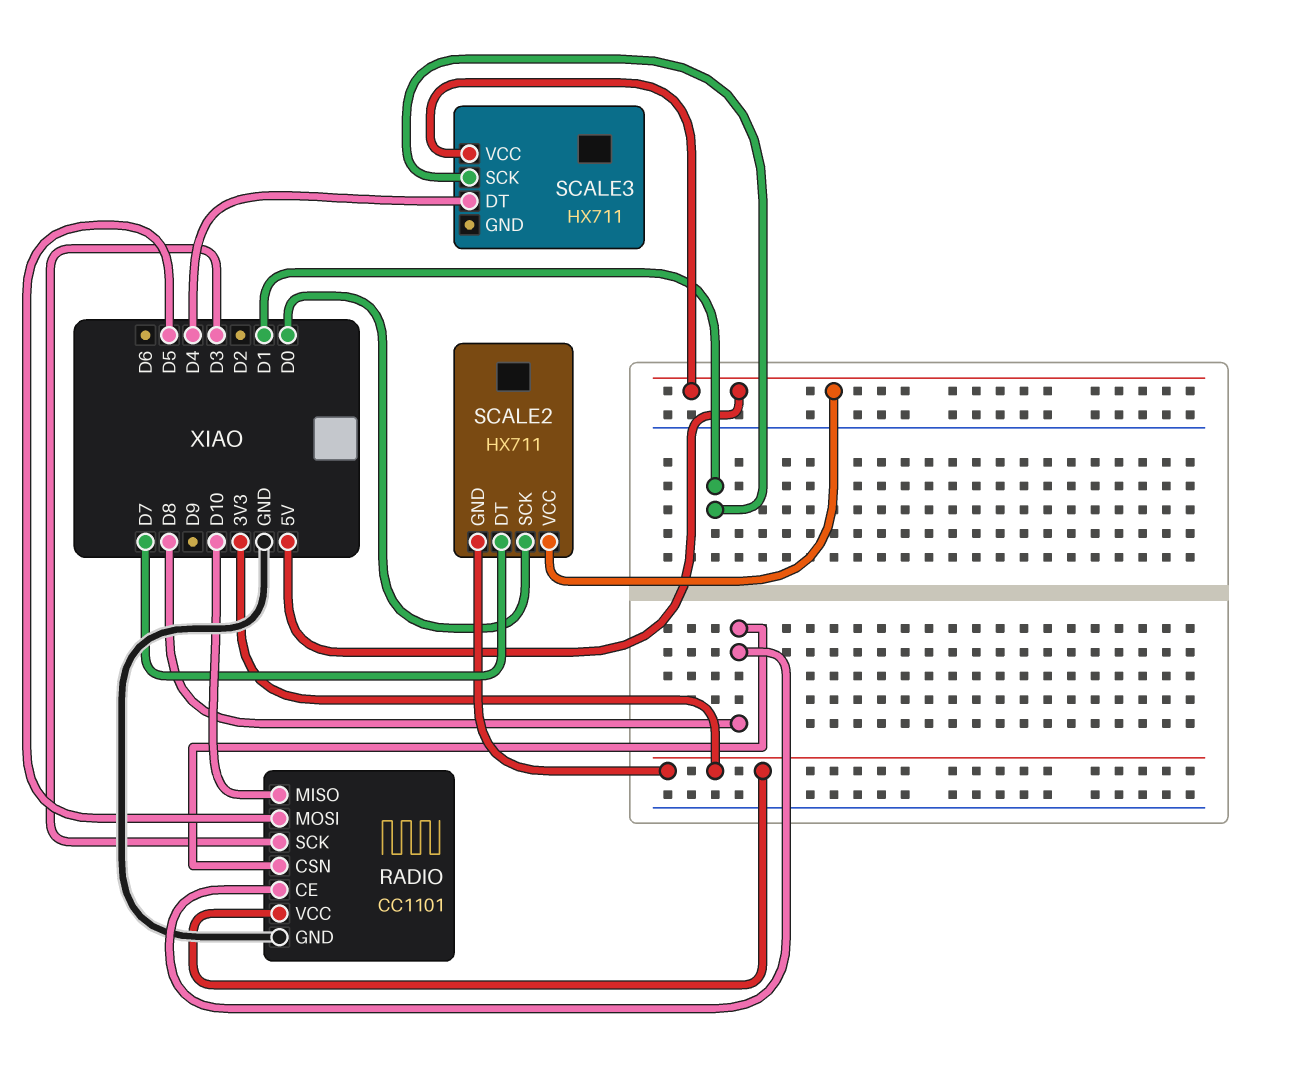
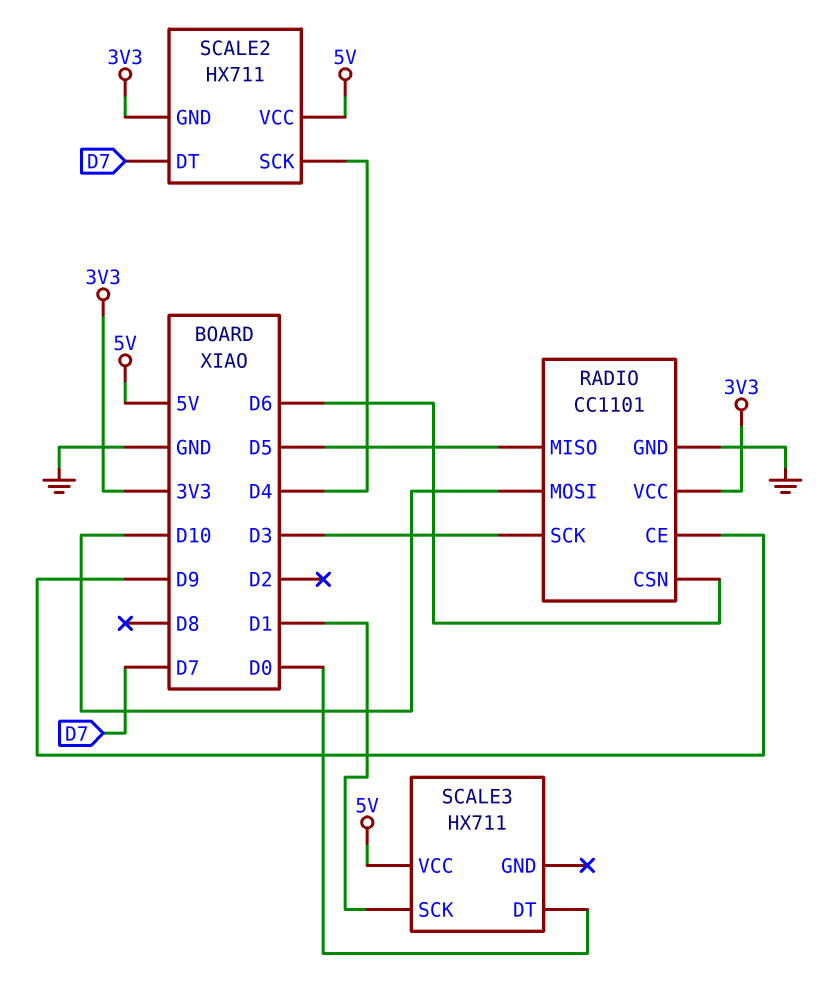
RADIO pin CE: D8 -> D9
RADIO pin CSN: D8 -> D6
RADIO pin MISO: D10 -> D5
RADIO pin MOSI: D5 -> D10
SCALE2 pin SCK: D0 -> D4
SCALE3 pin DT: D4 -> D0

